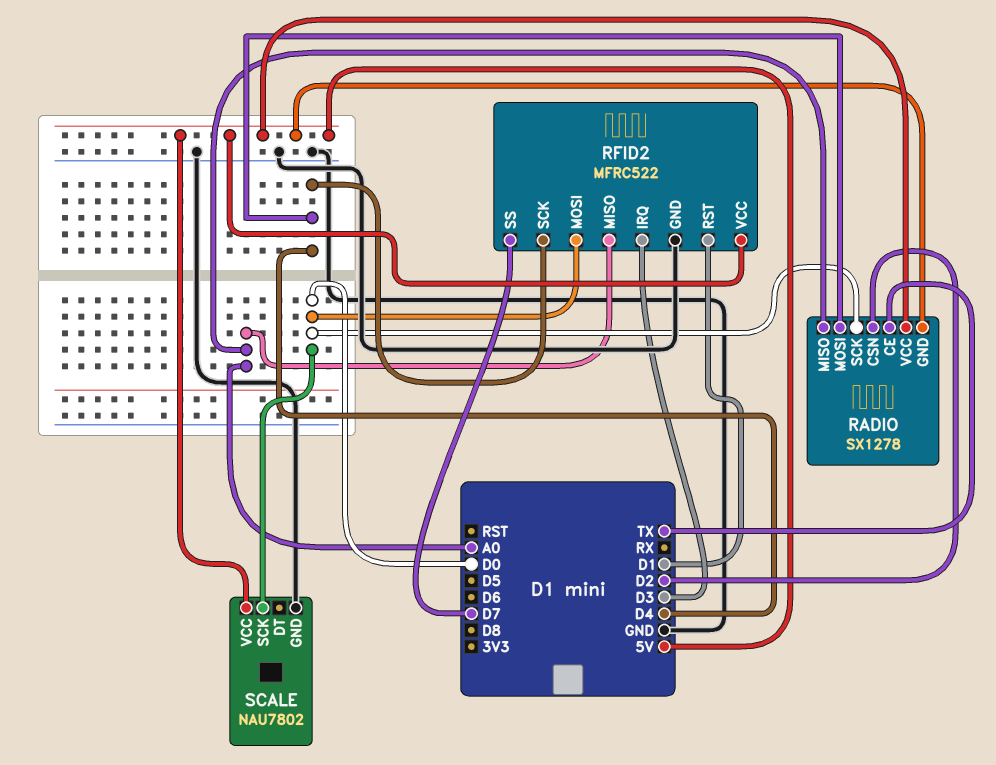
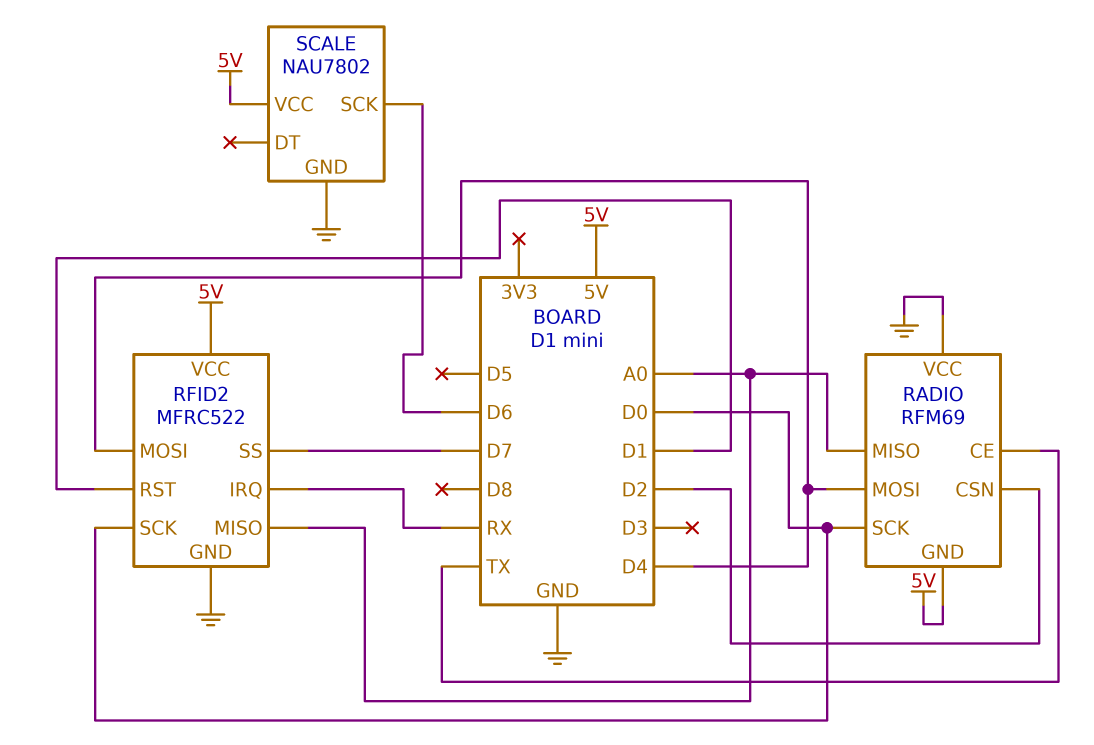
RADIO: SX1278 -> RFM69
RADIO pin VCC: 5V -> GND
RFID2 pin IRQ: D3 -> RX
RFID2 pin MOSI: D0 -> D4
RFID2 pin SCK: D4 -> D0
SCALE pin SCK: D0 -> D6

